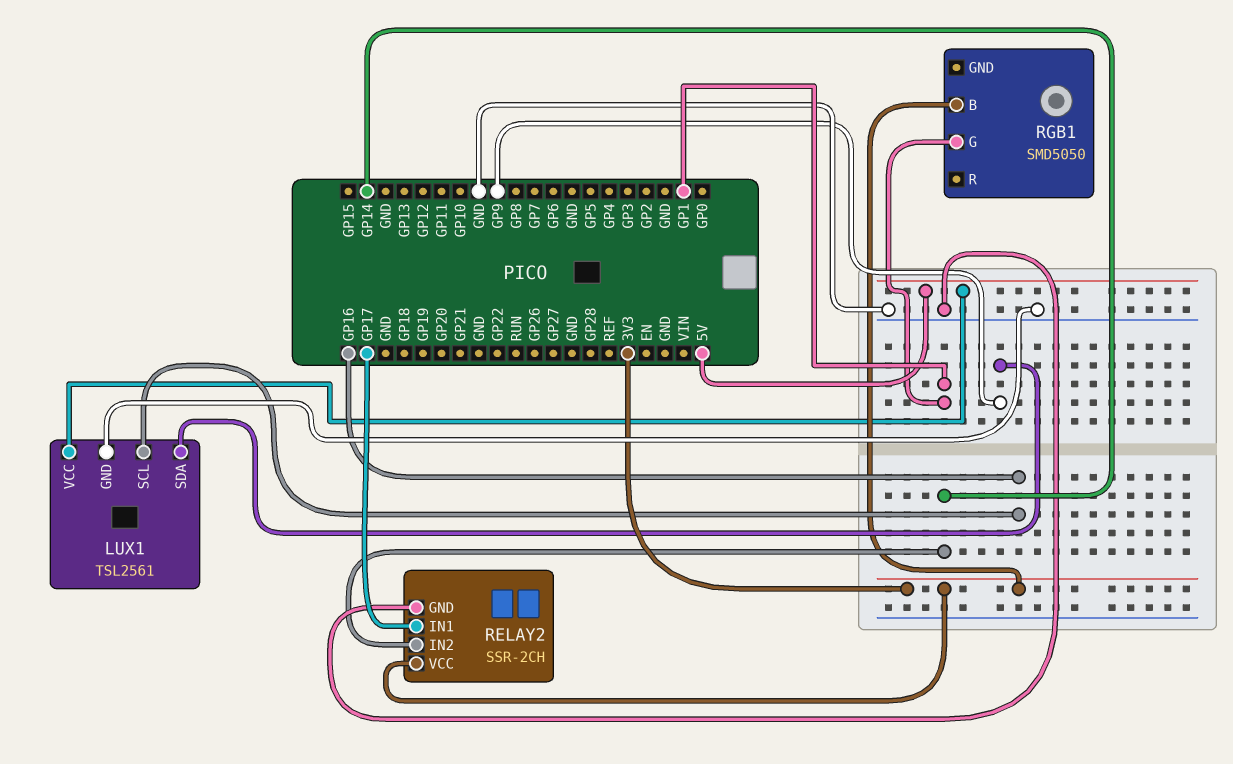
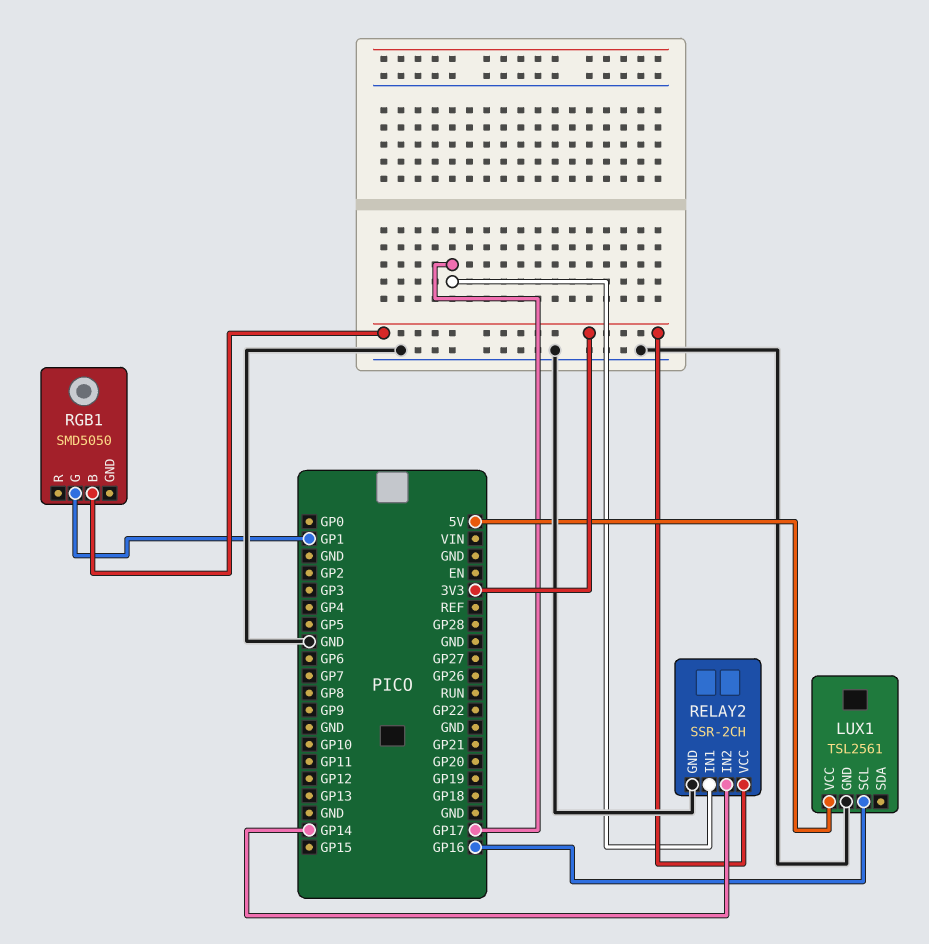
LUX1 pin SDA: GP9 -> none

